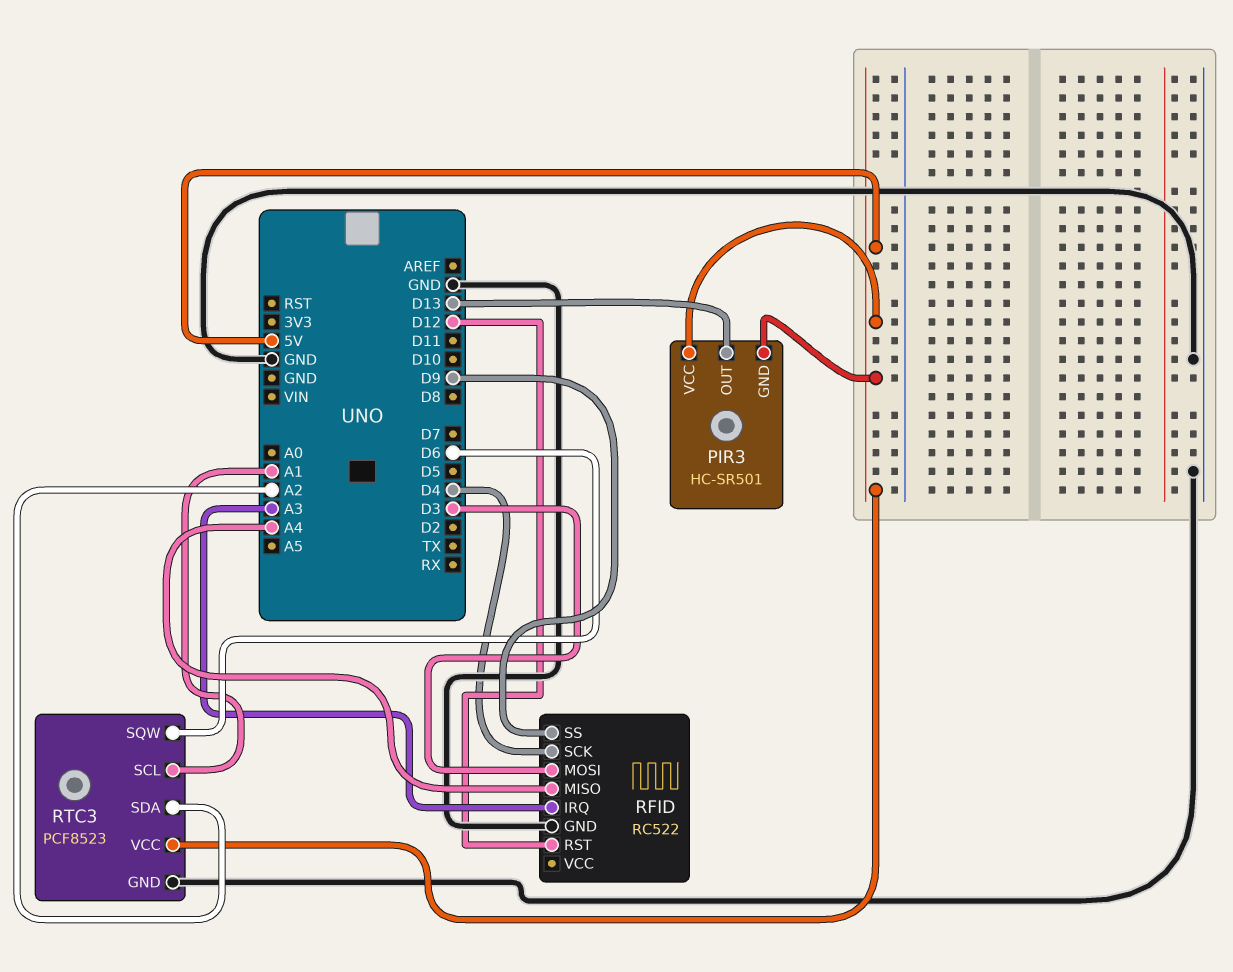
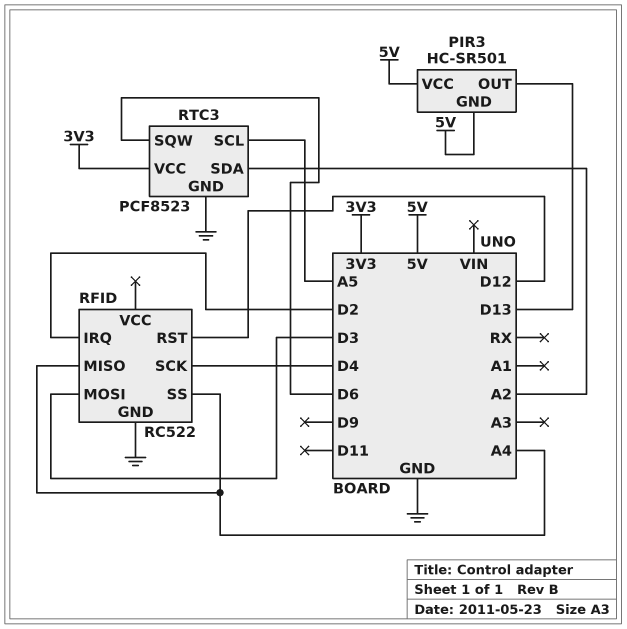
RFID pin IRQ: A3 -> D2
RFID pin SS: D9 -> A4
RTC3 pin SCL: A1 -> A5
RTC3 pin VCC: 5V -> 3V3

